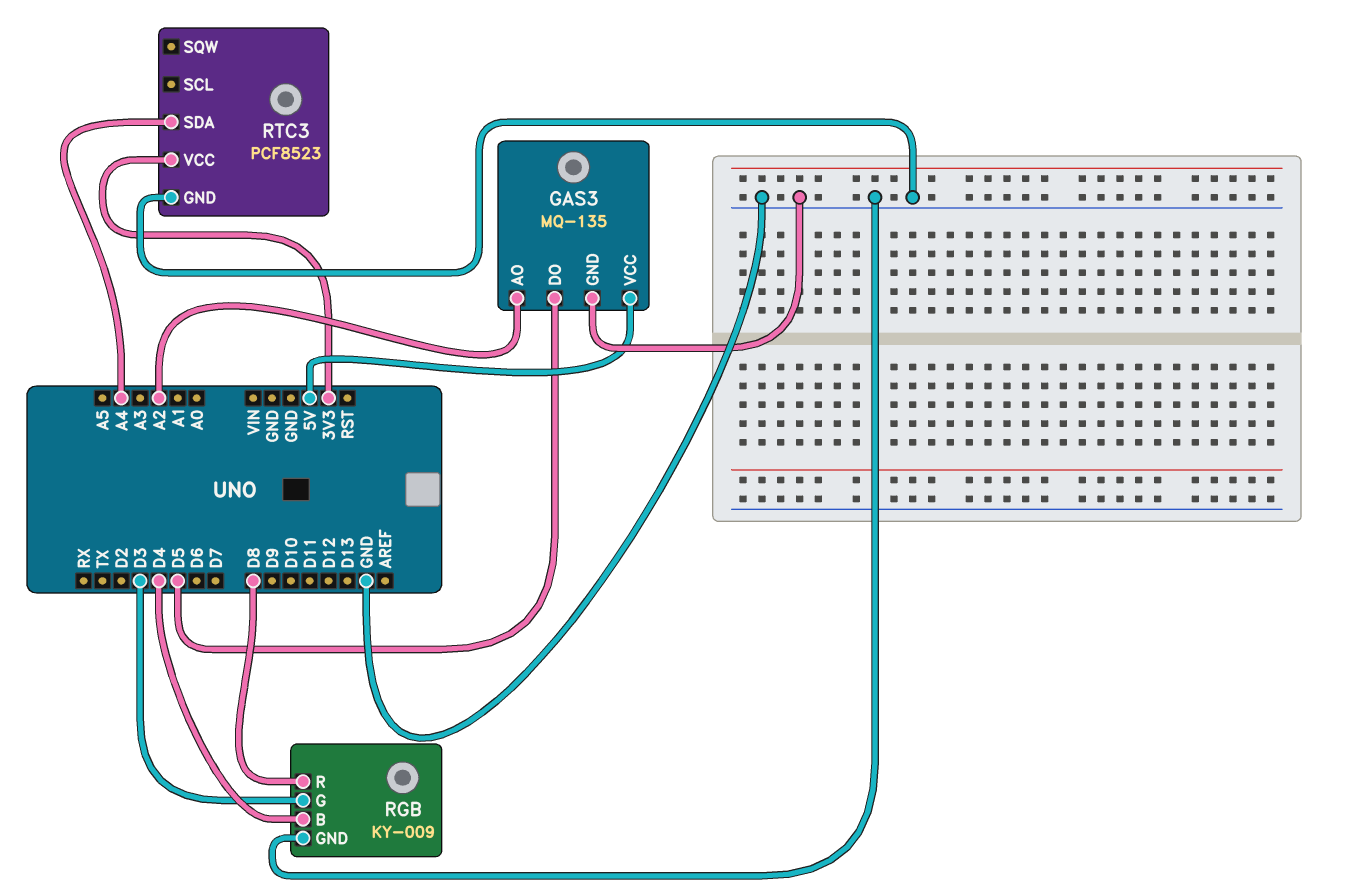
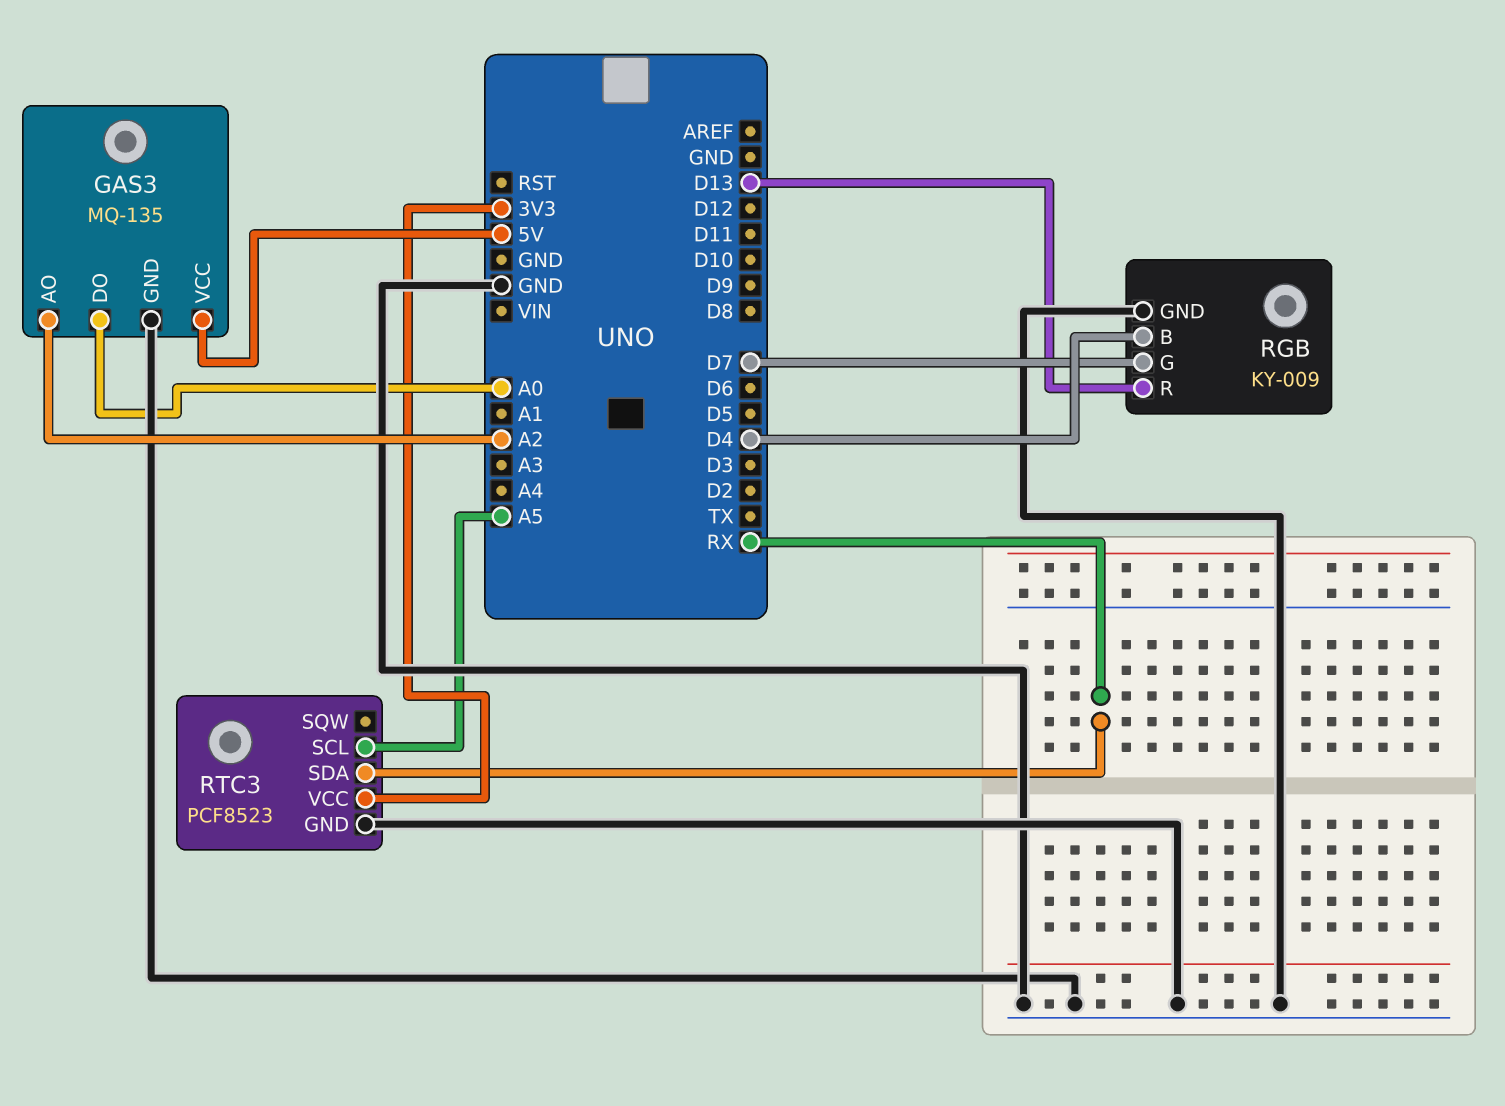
GAS3 pin DO: D5 -> A0
RGB pin G: D3 -> D7
RGB pin R: D8 -> D13
RTC3 pin SCL: none -> A5
RTC3 pin SDA: A4 -> RX

